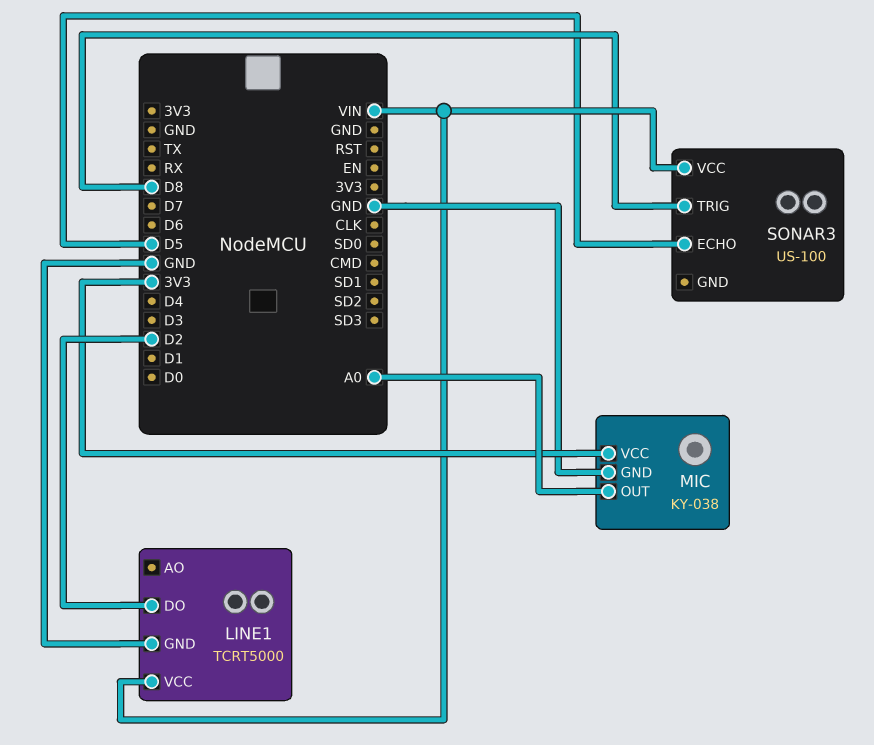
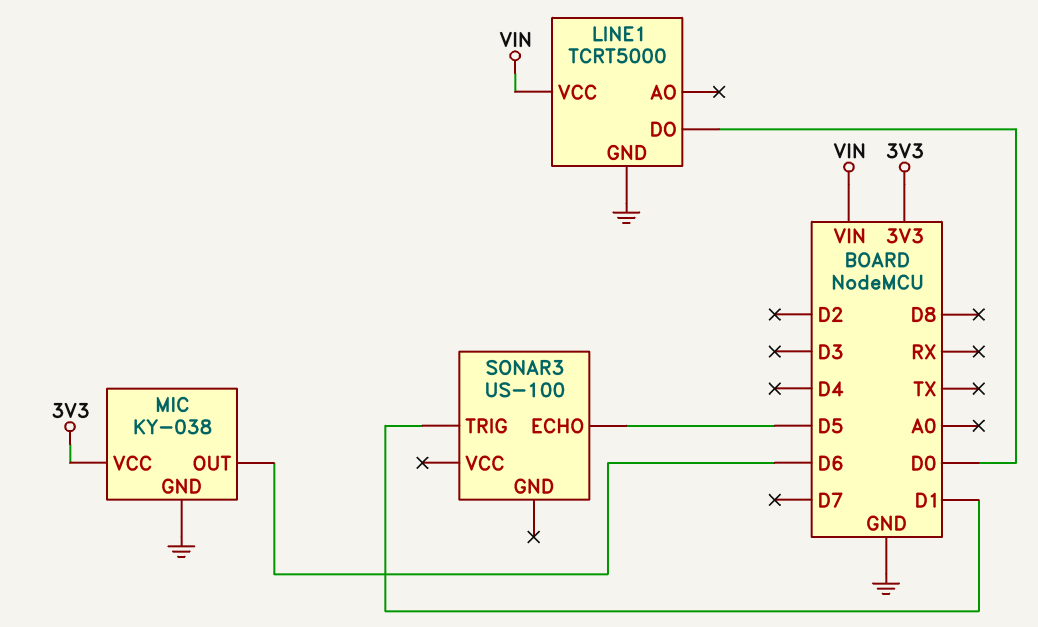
LINE1 pin DO: D2 -> D0
MIC pin OUT: A0 -> D6
SONAR3 pin TRIG: D8 -> D1
SONAR3 pin VCC: VIN -> none

